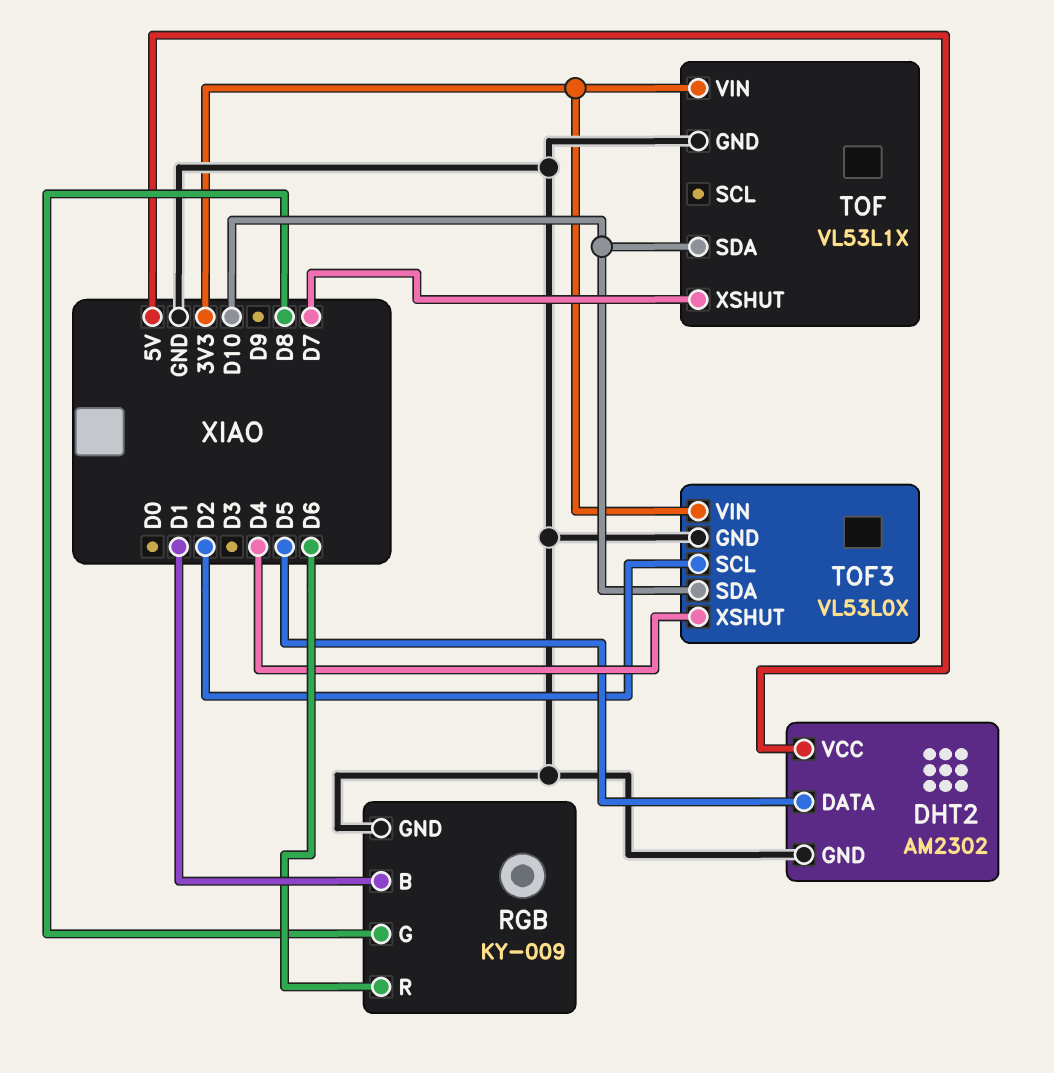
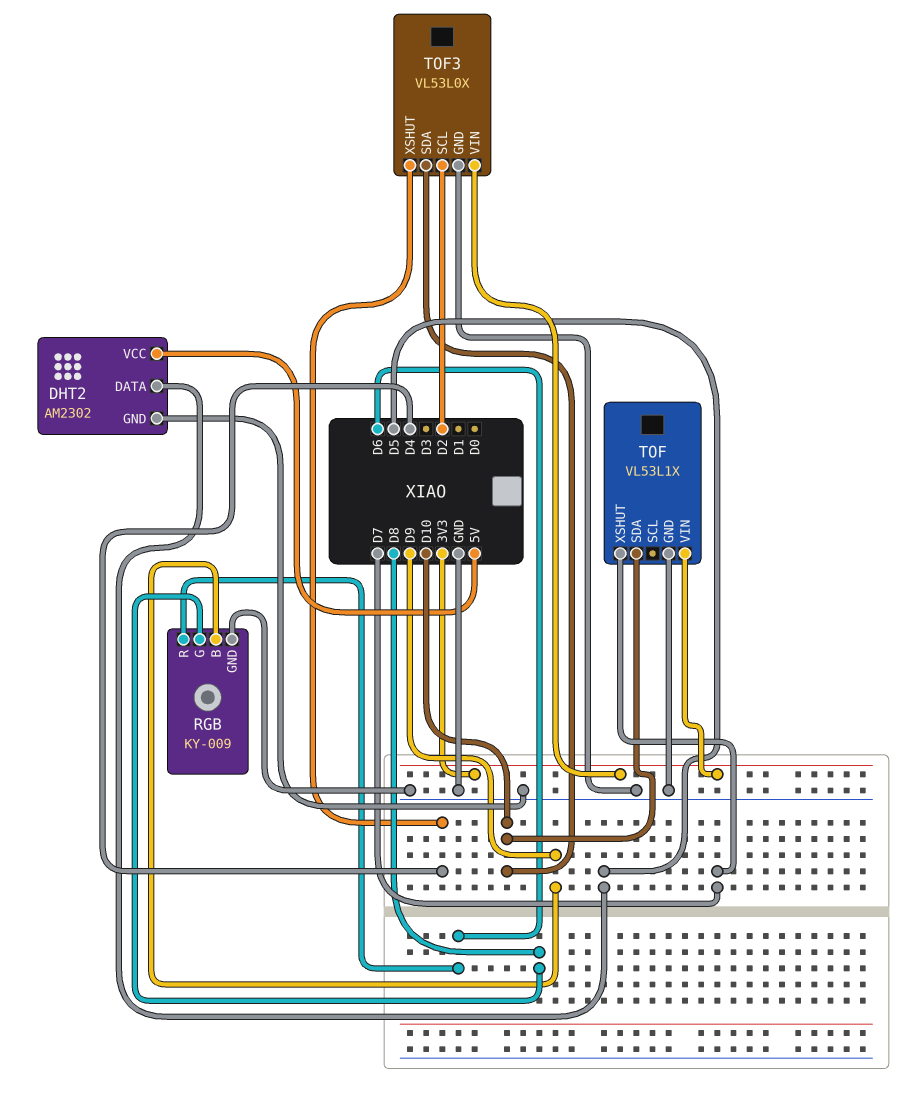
RGB pin B: D1 -> D9

